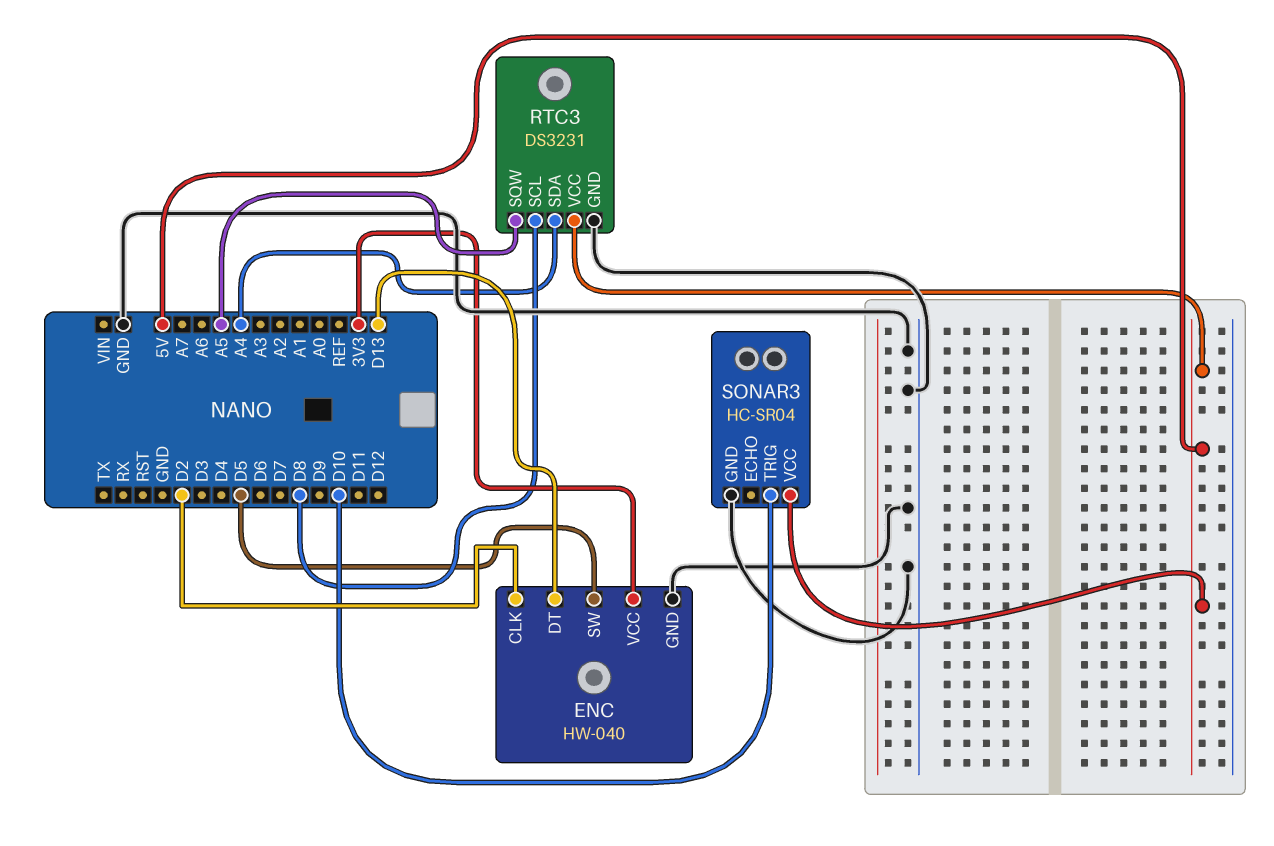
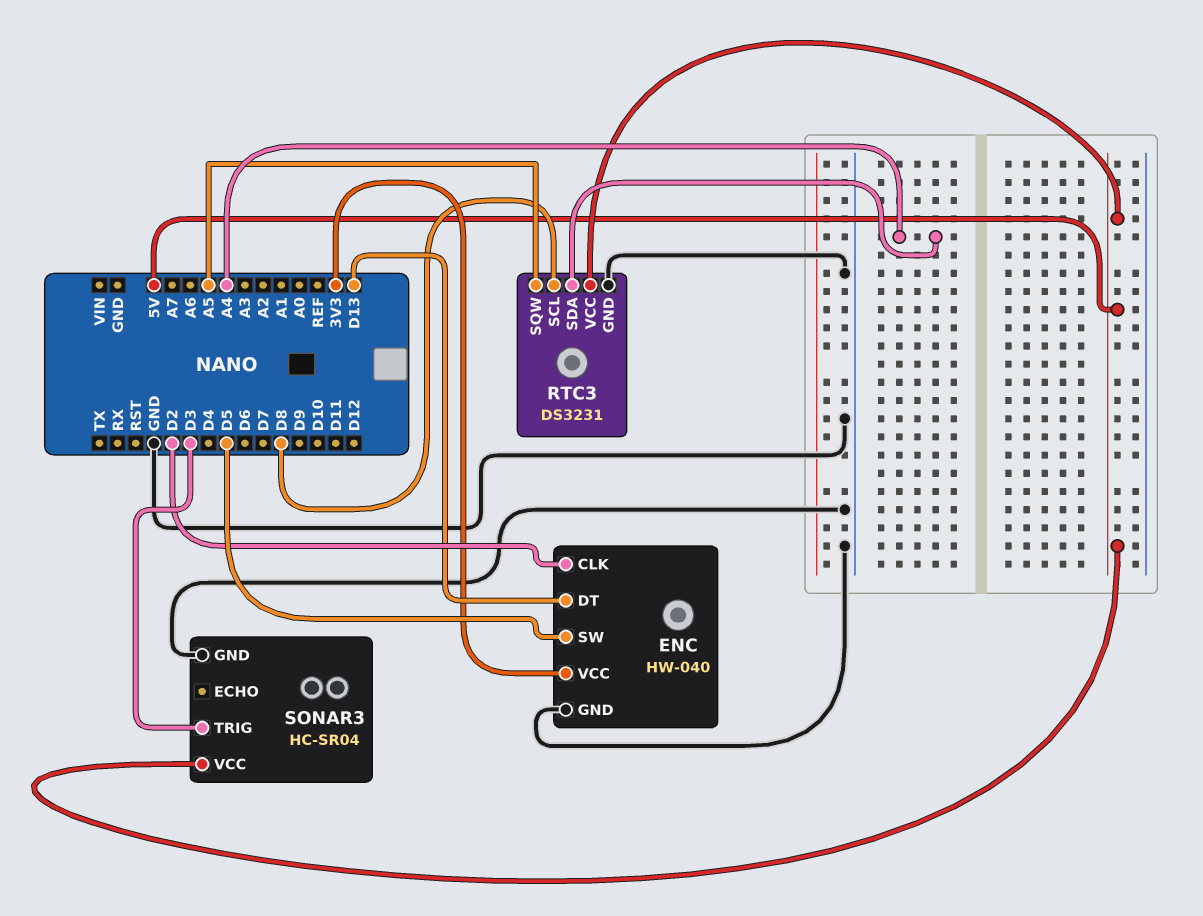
SONAR3 pin TRIG: D10 -> D3

